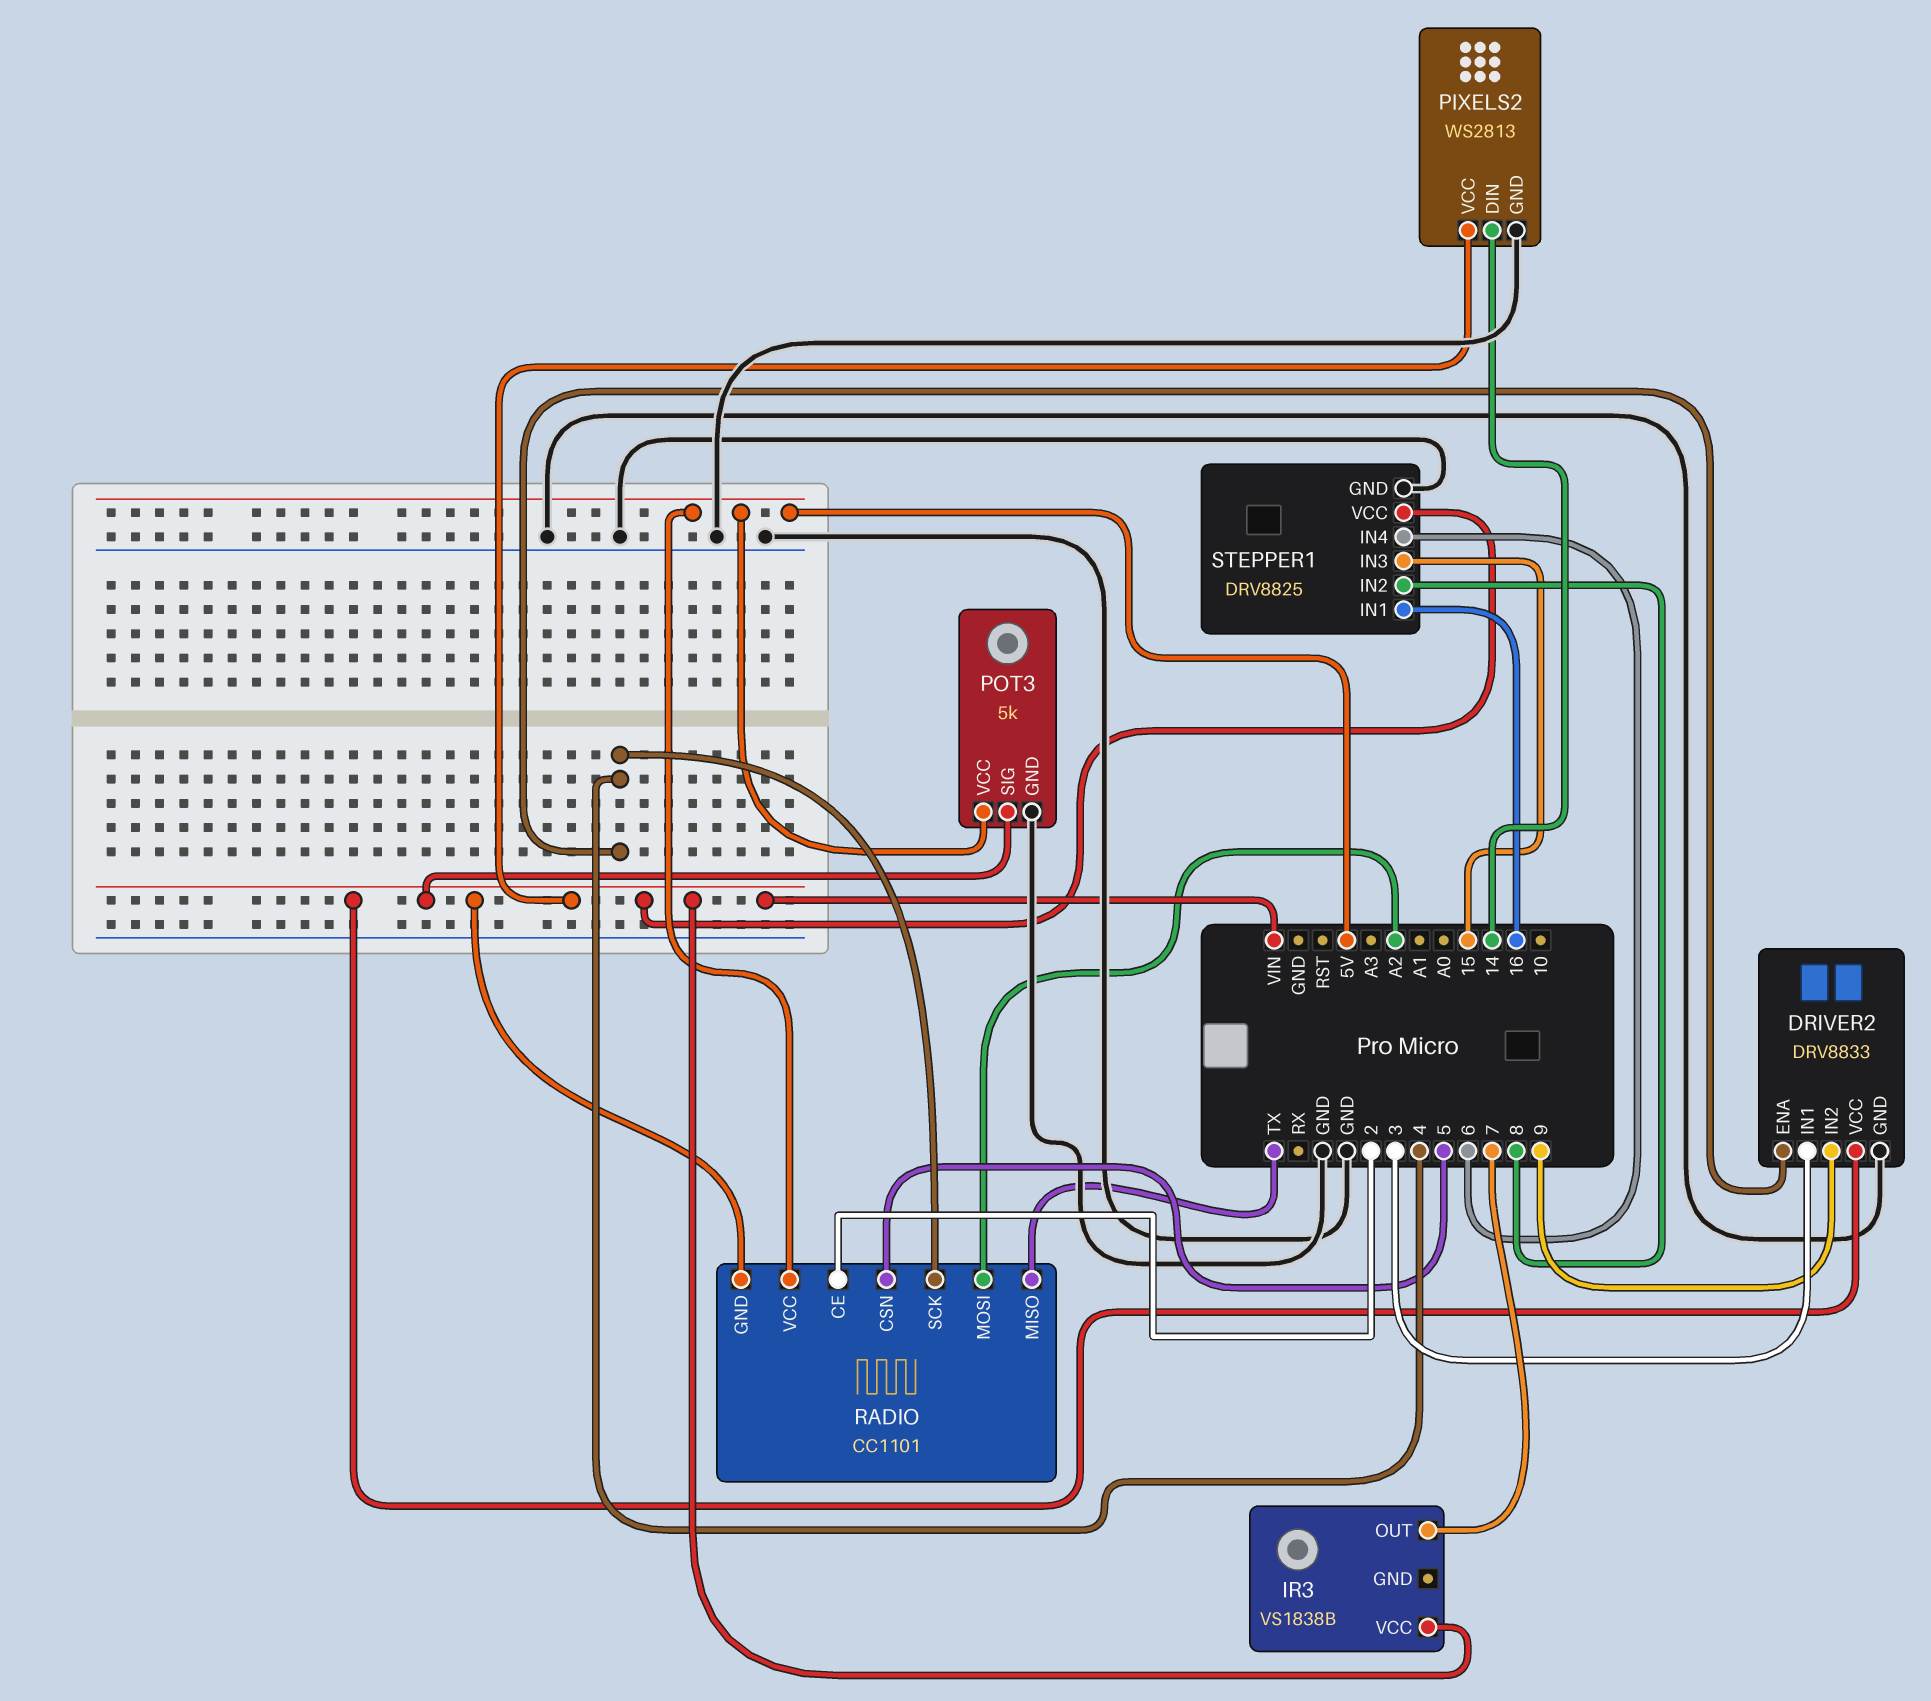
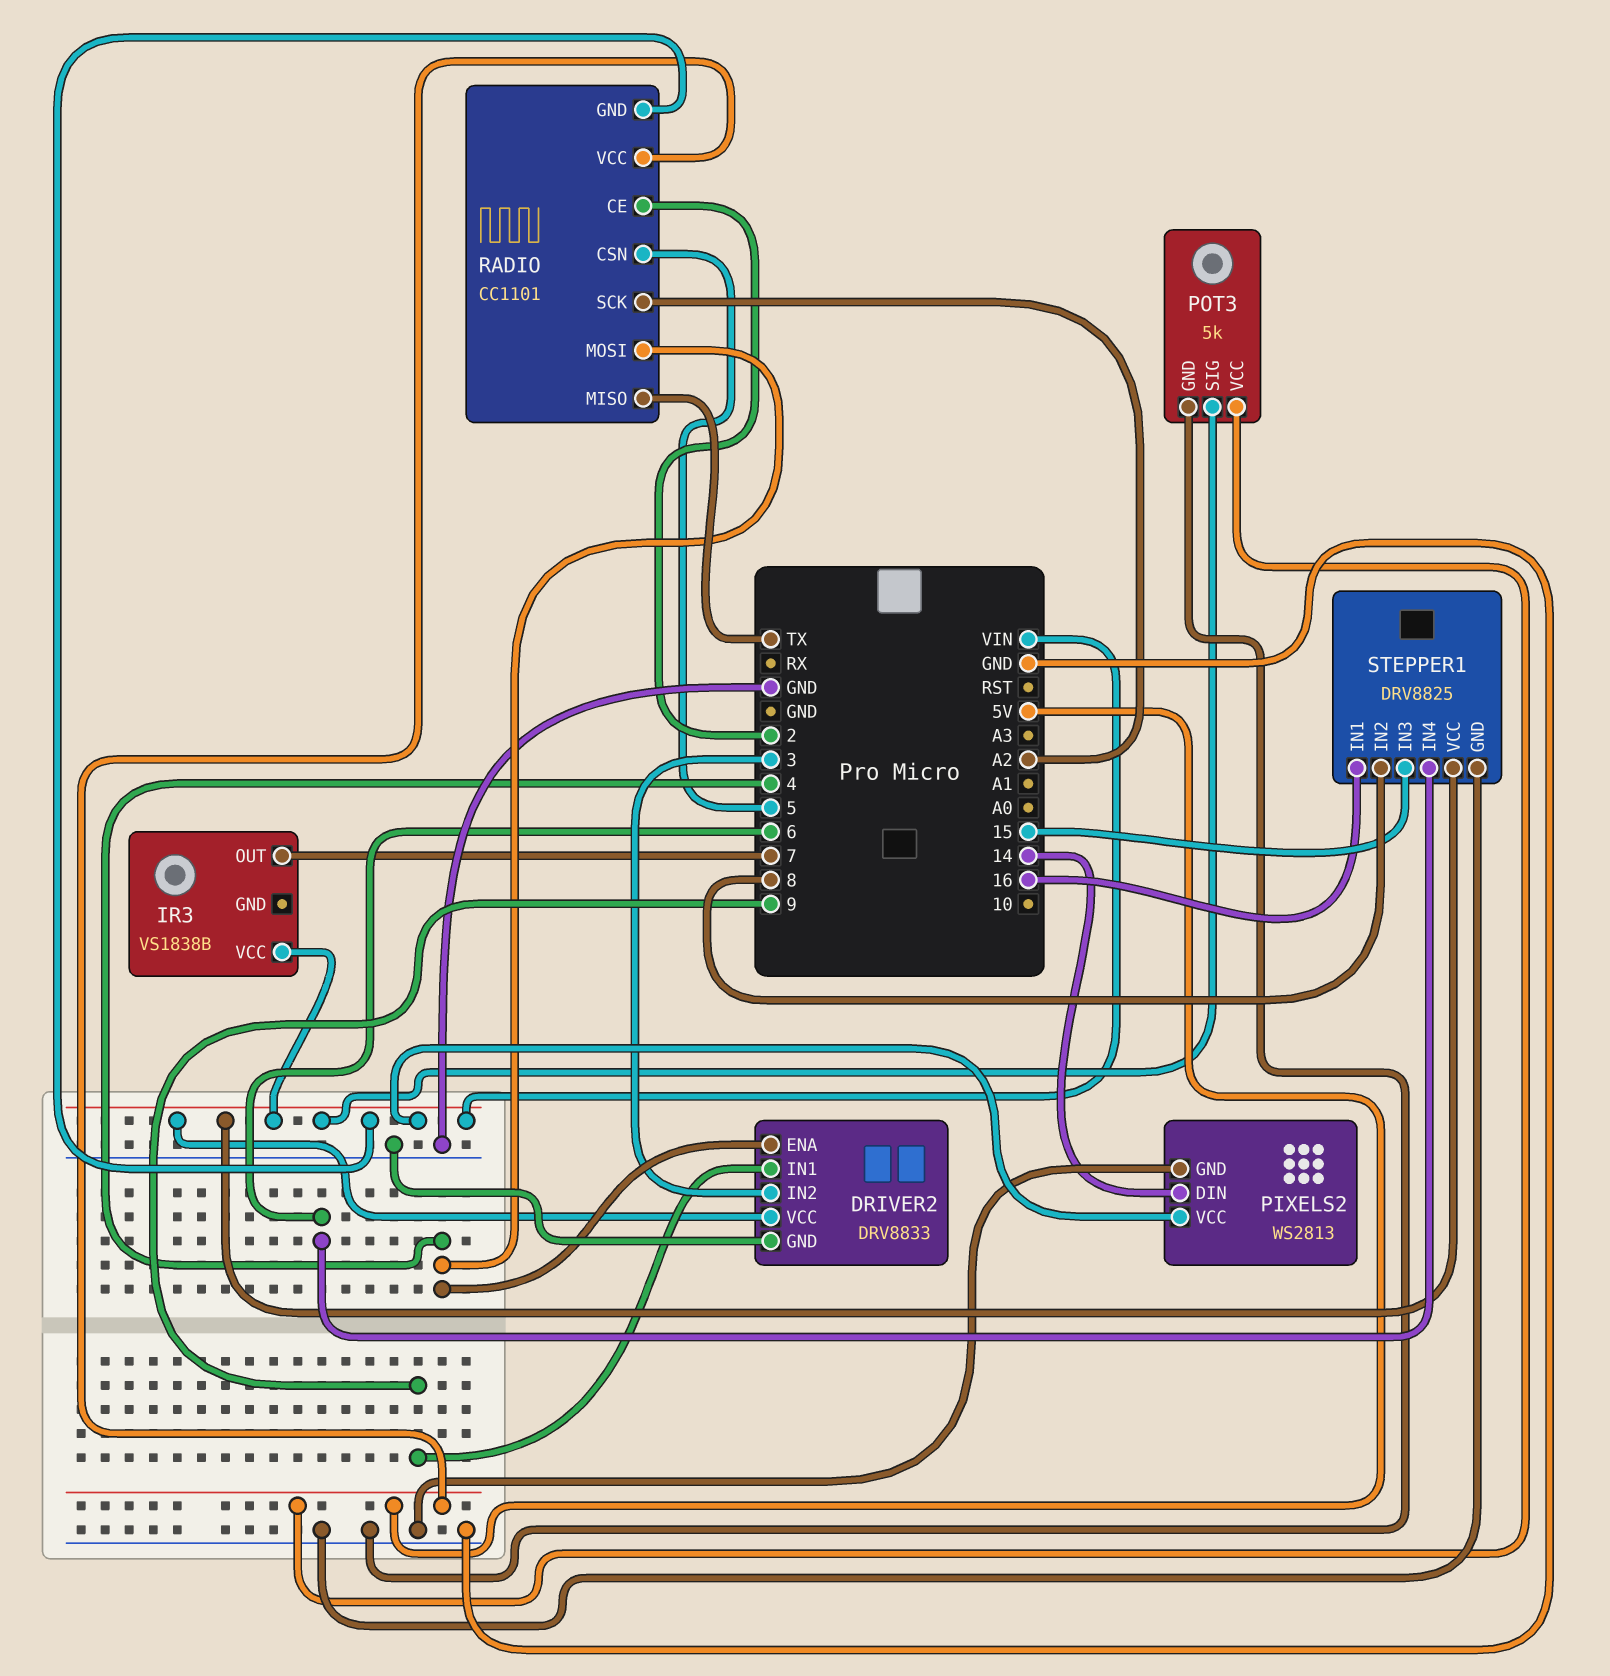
DRIVER2 pin IN1: 3 -> 9
DRIVER2 pin IN2: 9 -> 3
RADIO pin MOSI: A2 -> 4
RADIO pin SCK: 4 -> A2

